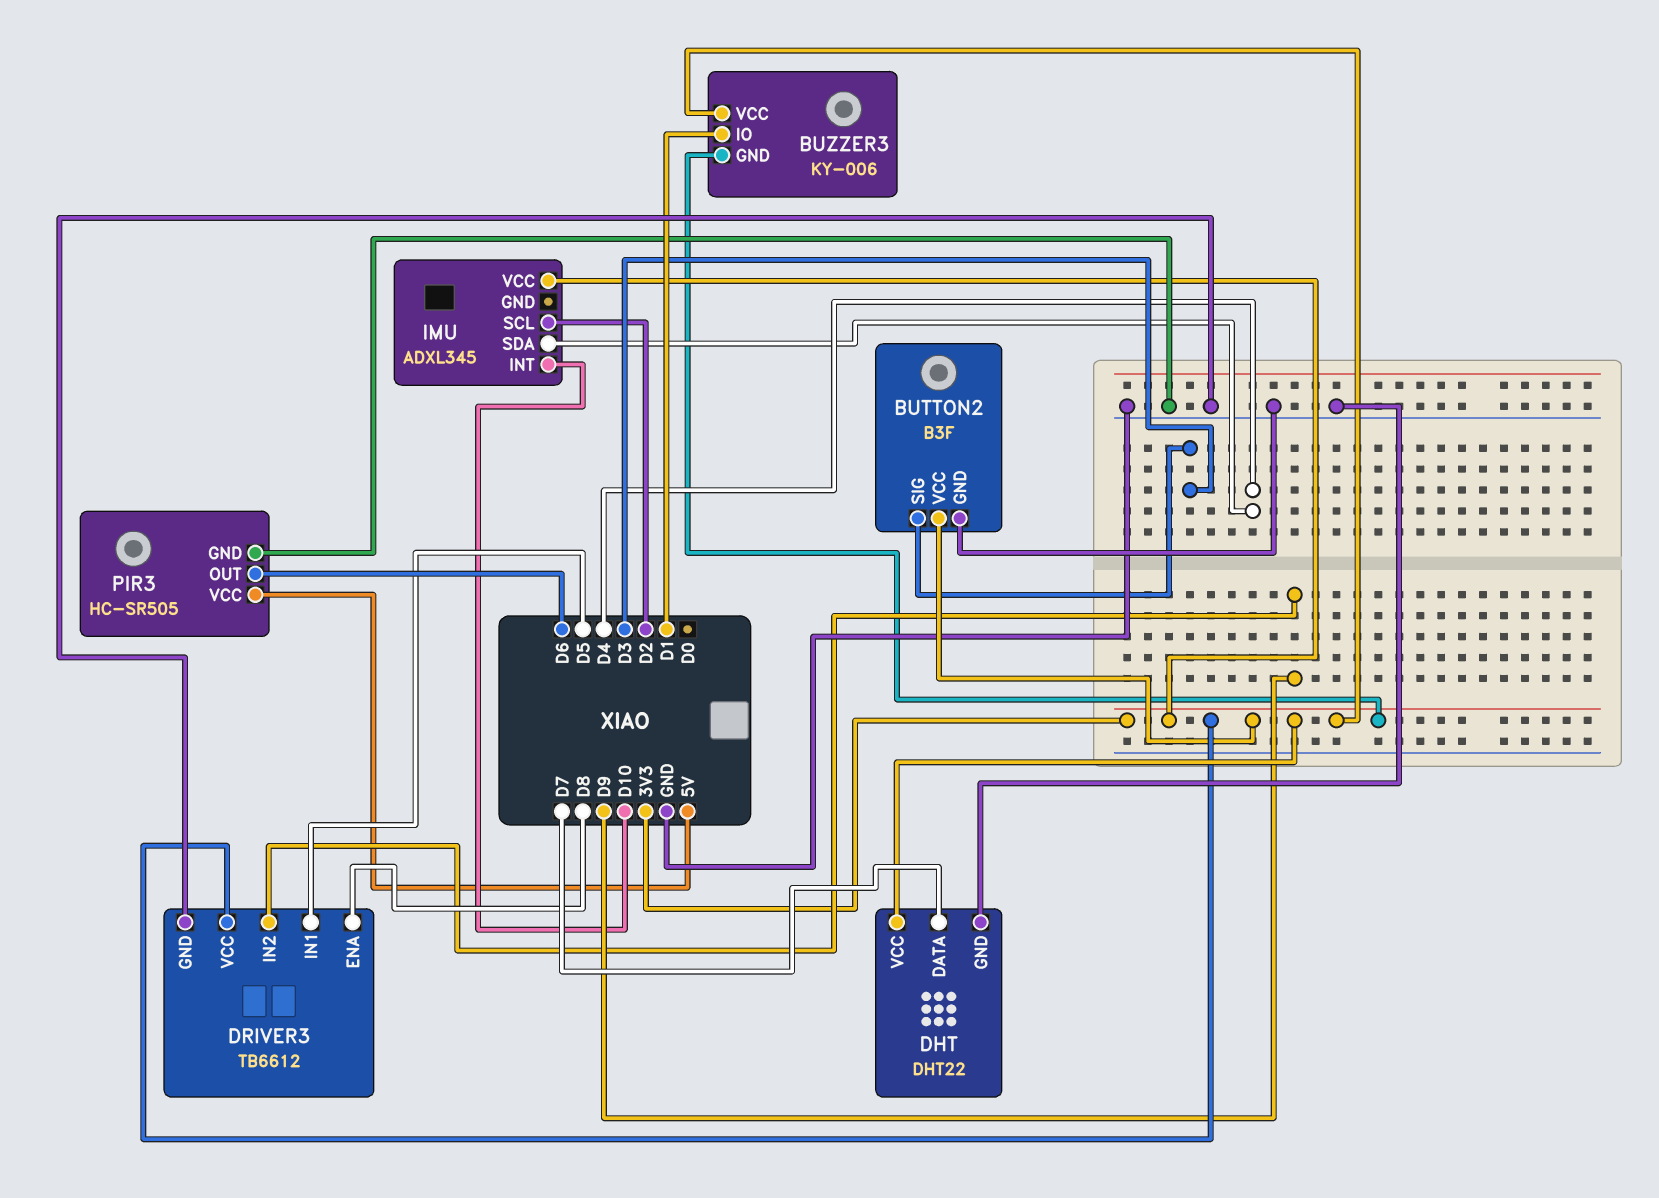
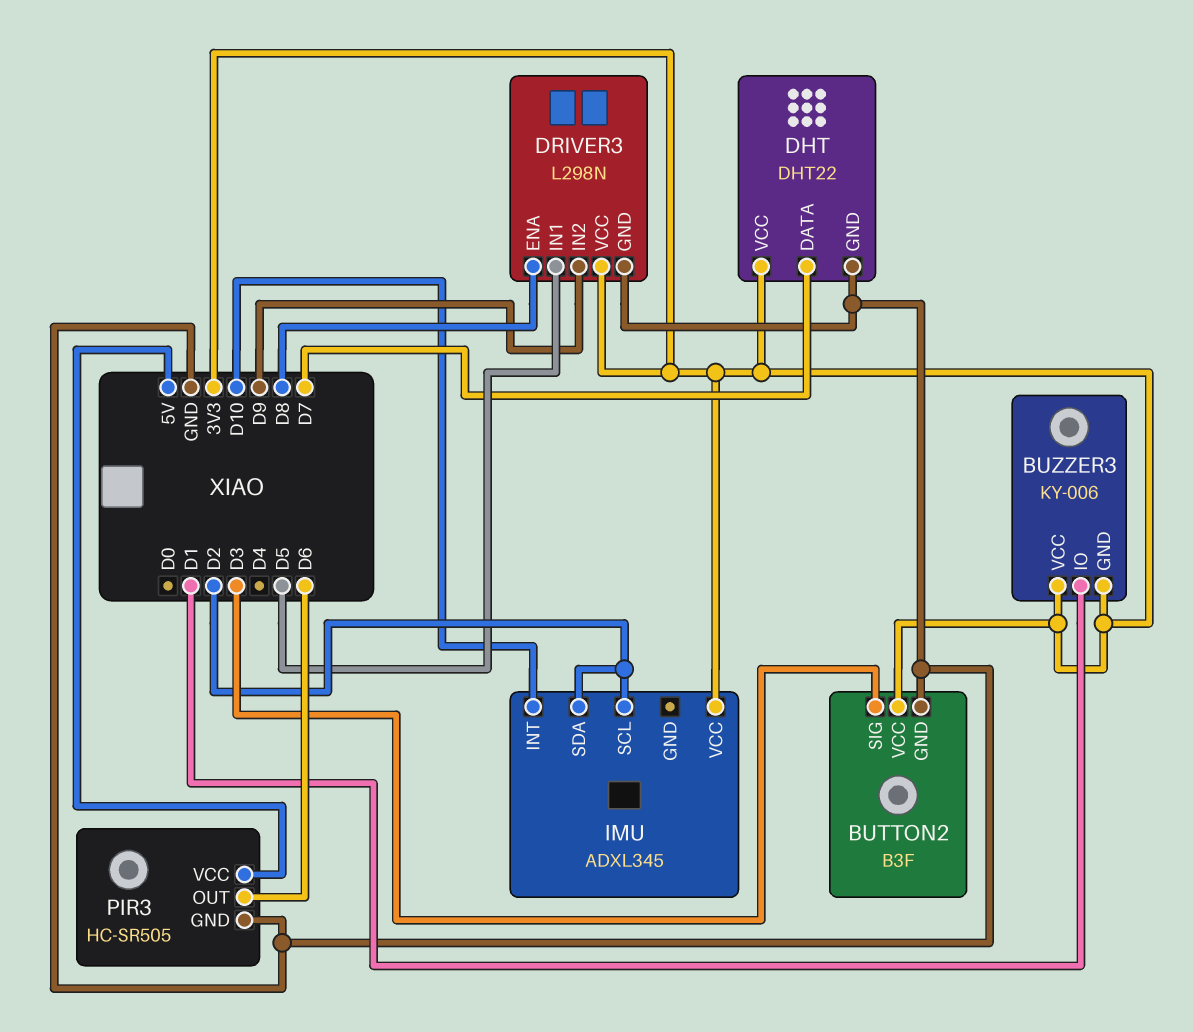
DRIVER3: TB6612 -> L298N
IMU pin SDA: D4 -> D2

